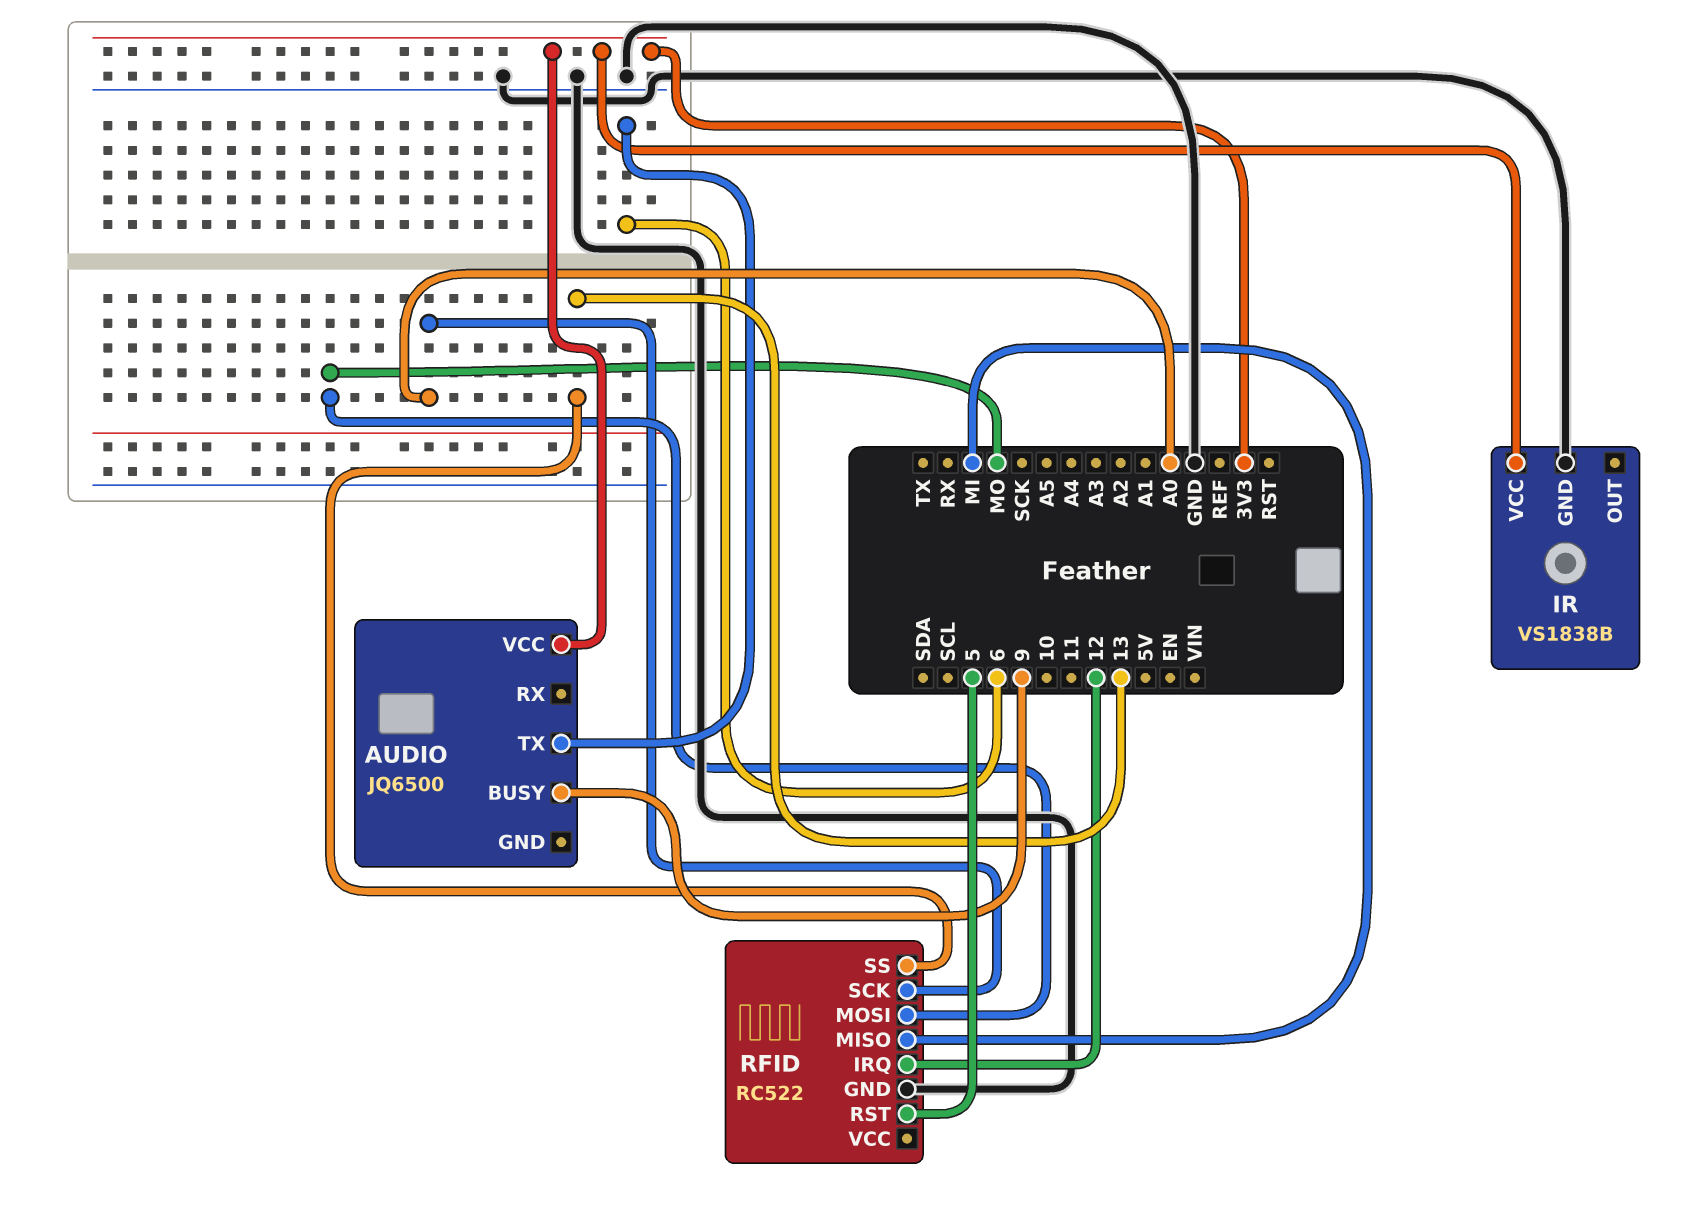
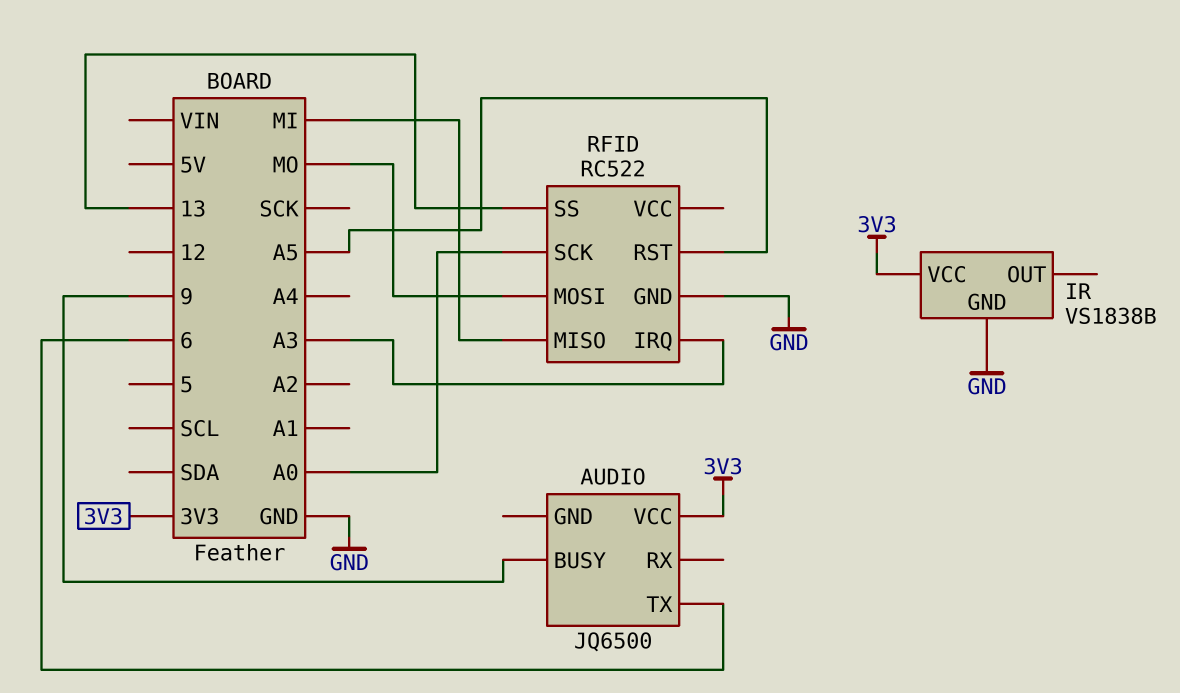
RFID pin IRQ: 12 -> A3
RFID pin RST: 5 -> A5

